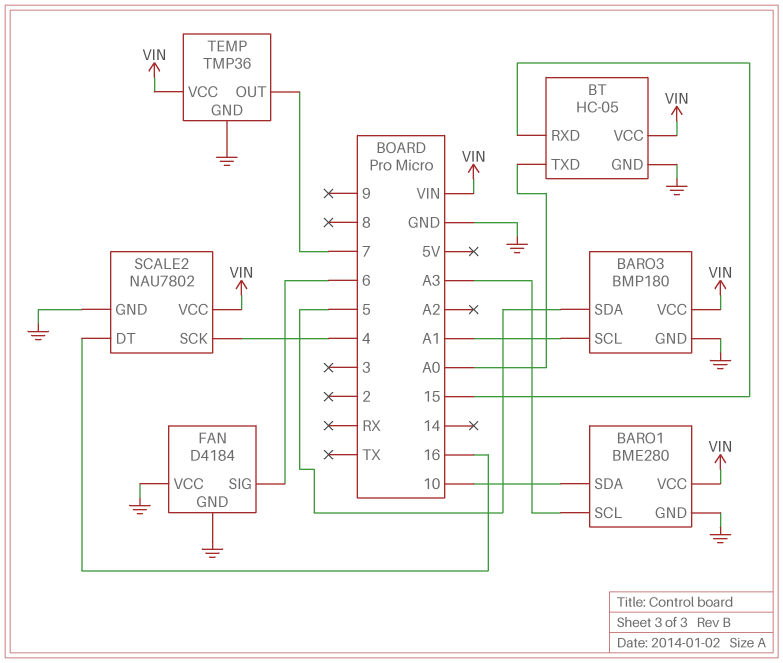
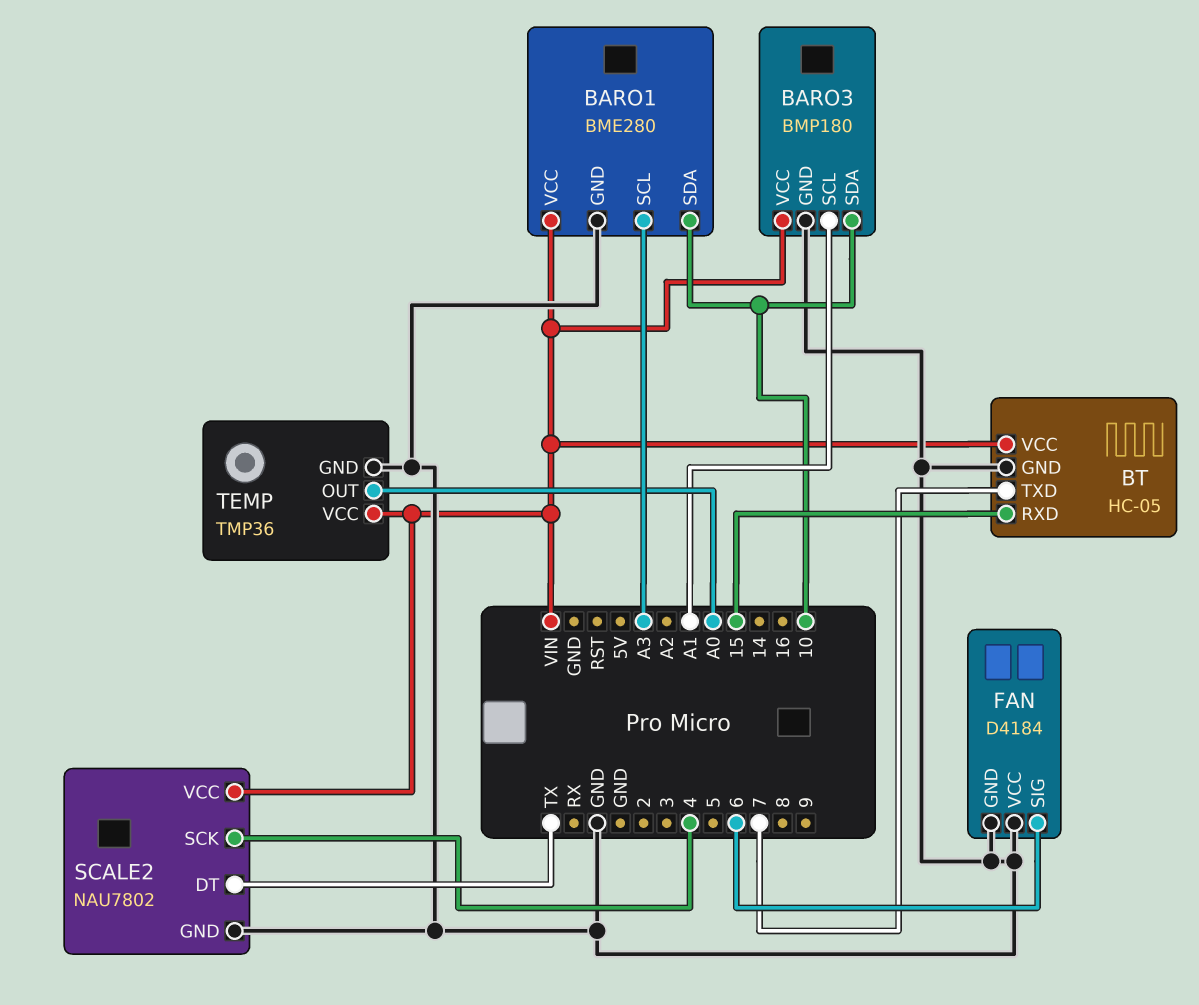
BARO3 pin SDA: 5 -> 10
BT pin TXD: A0 -> 7
SCALE2 pin DT: 16 -> TX
TEMP pin OUT: 7 -> A0

